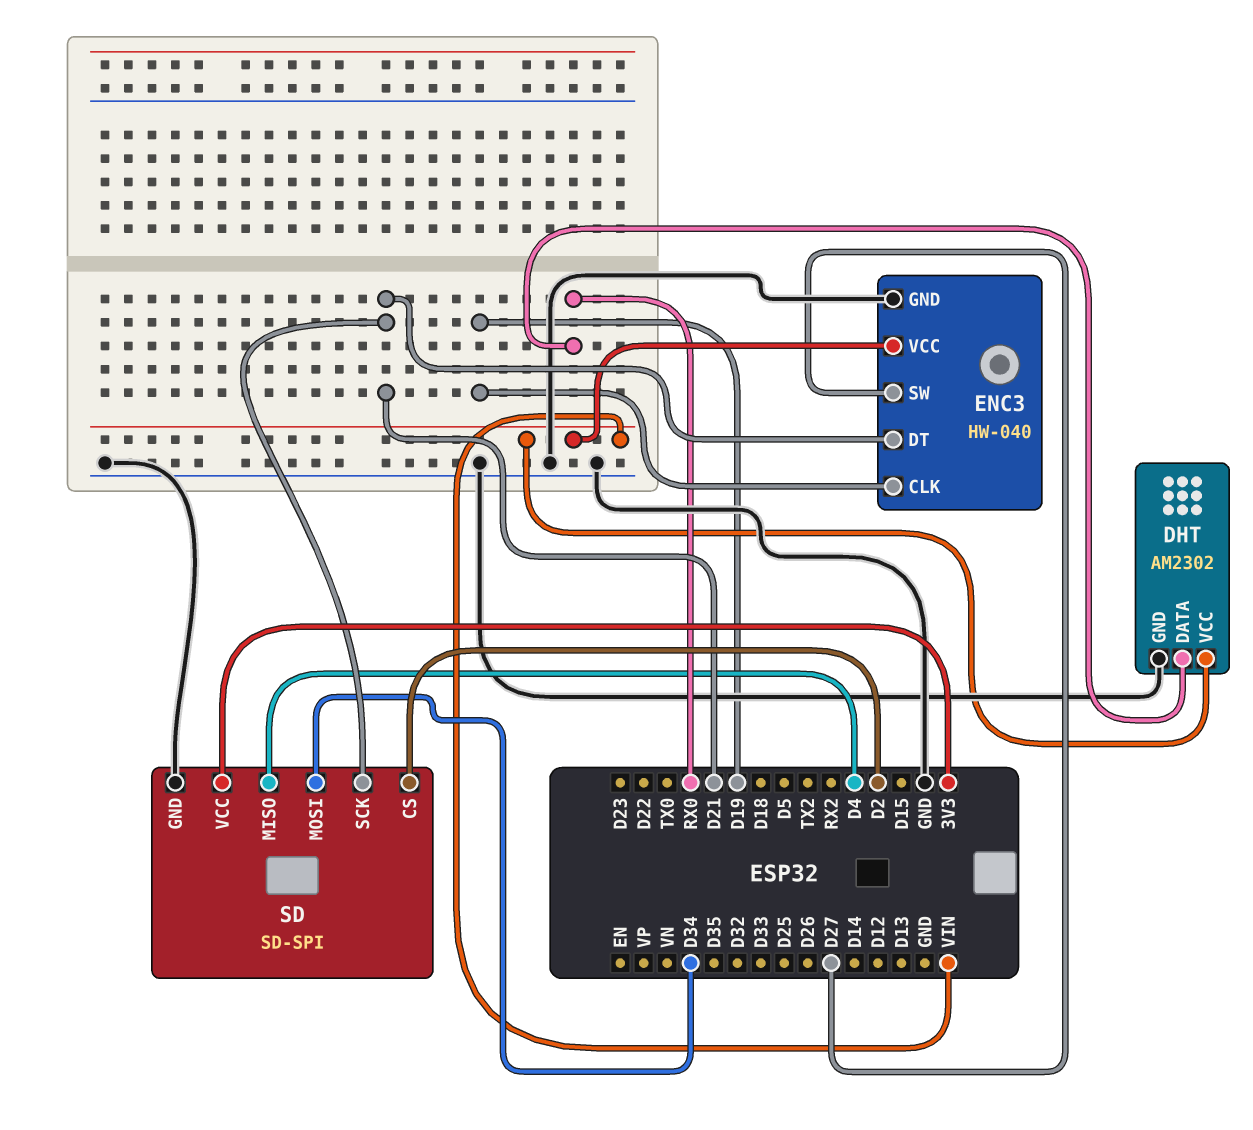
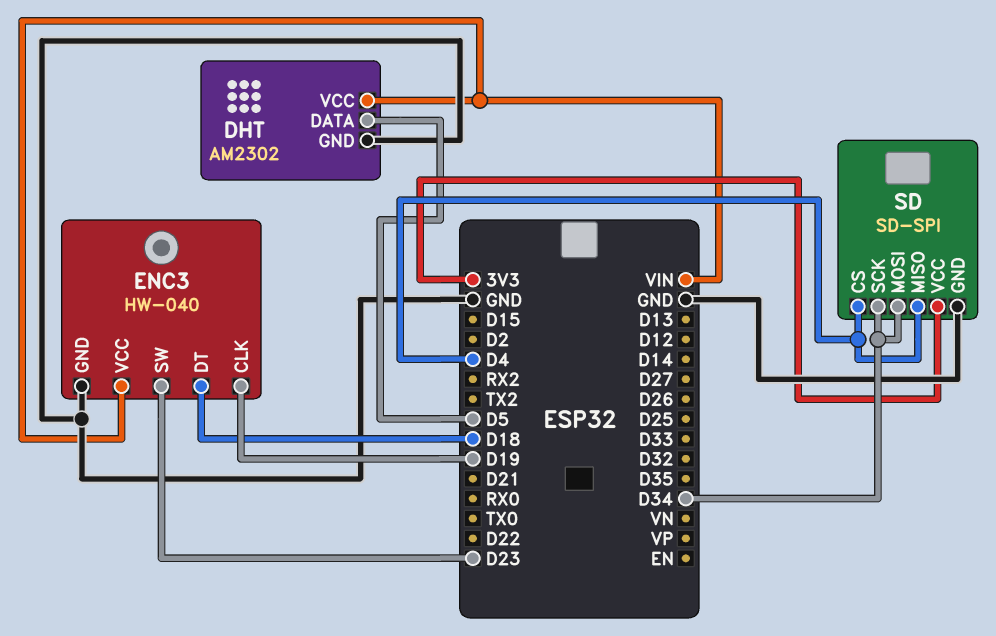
DHT pin DATA: RX0 -> D5
ENC3 pin DT: D21 -> D18
ENC3 pin SW: D27 -> D23
SD pin CS: D2 -> D4
SD pin SCK: D21 -> D34

